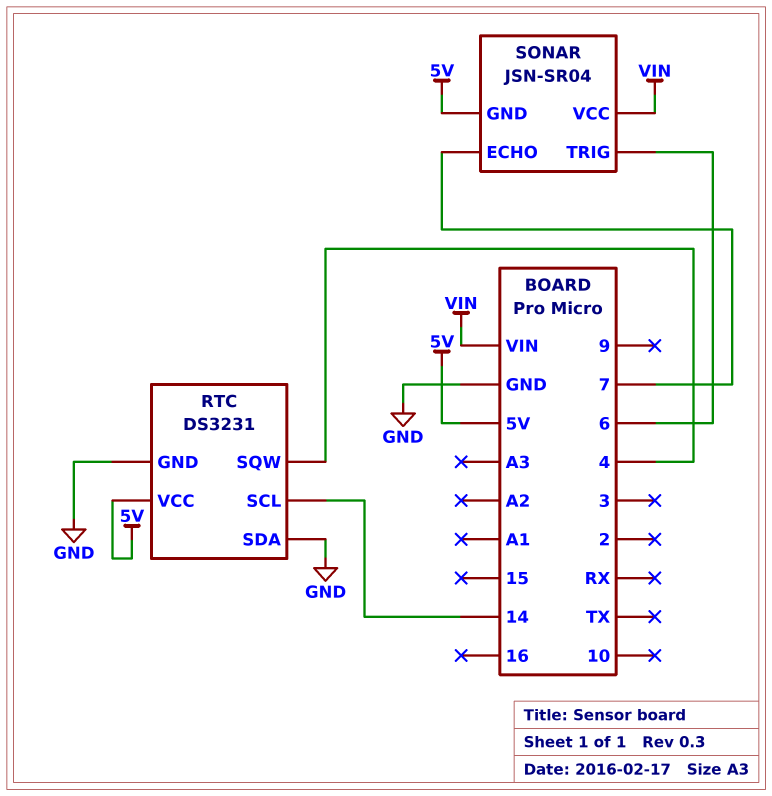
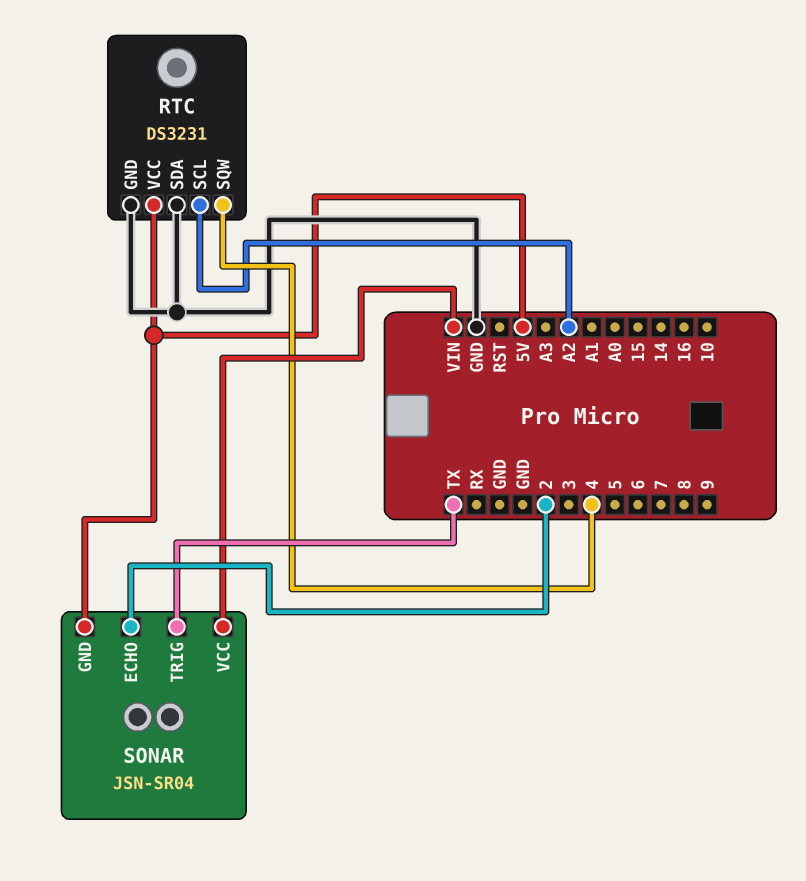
RTC pin SCL: 14 -> A2
SONAR pin ECHO: 7 -> 2
SONAR pin TRIG: 6 -> TX

